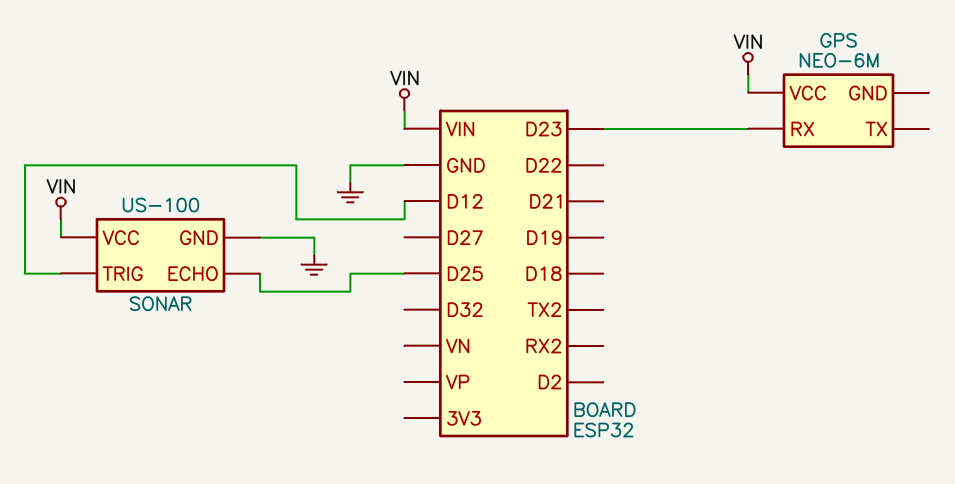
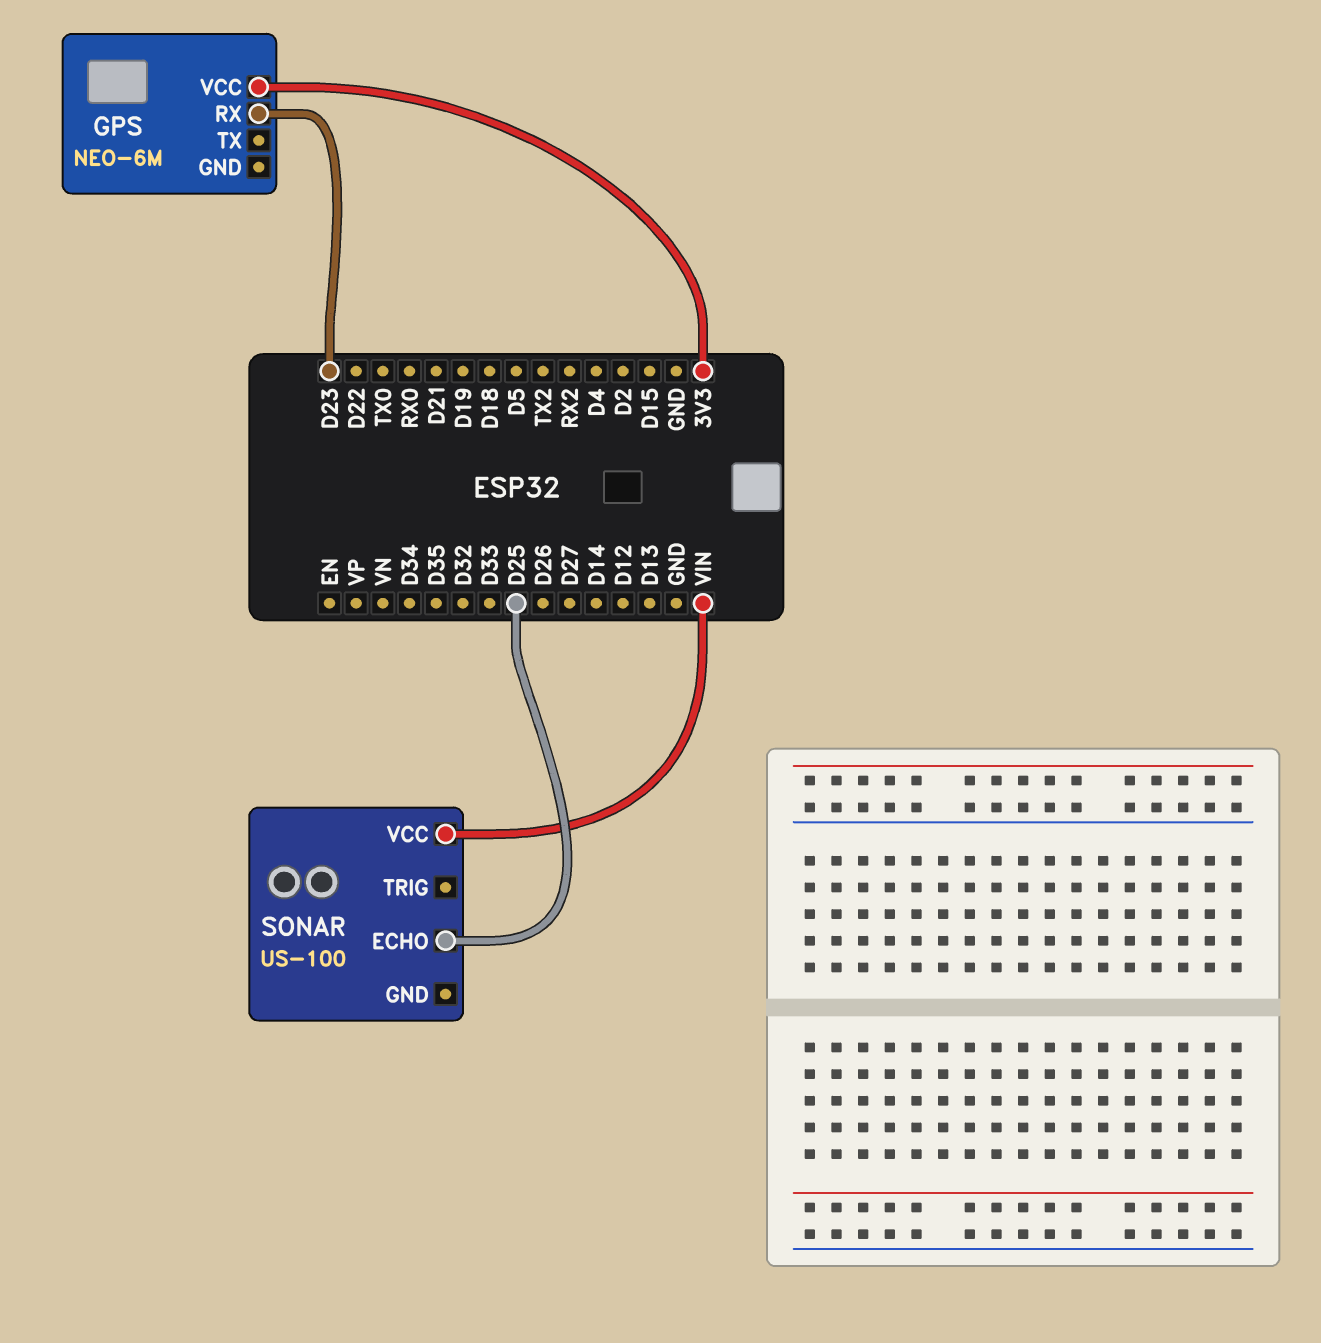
GPS pin VCC: VIN -> 3V3
SONAR pin GND: GND -> none
SONAR pin TRIG: D12 -> none

